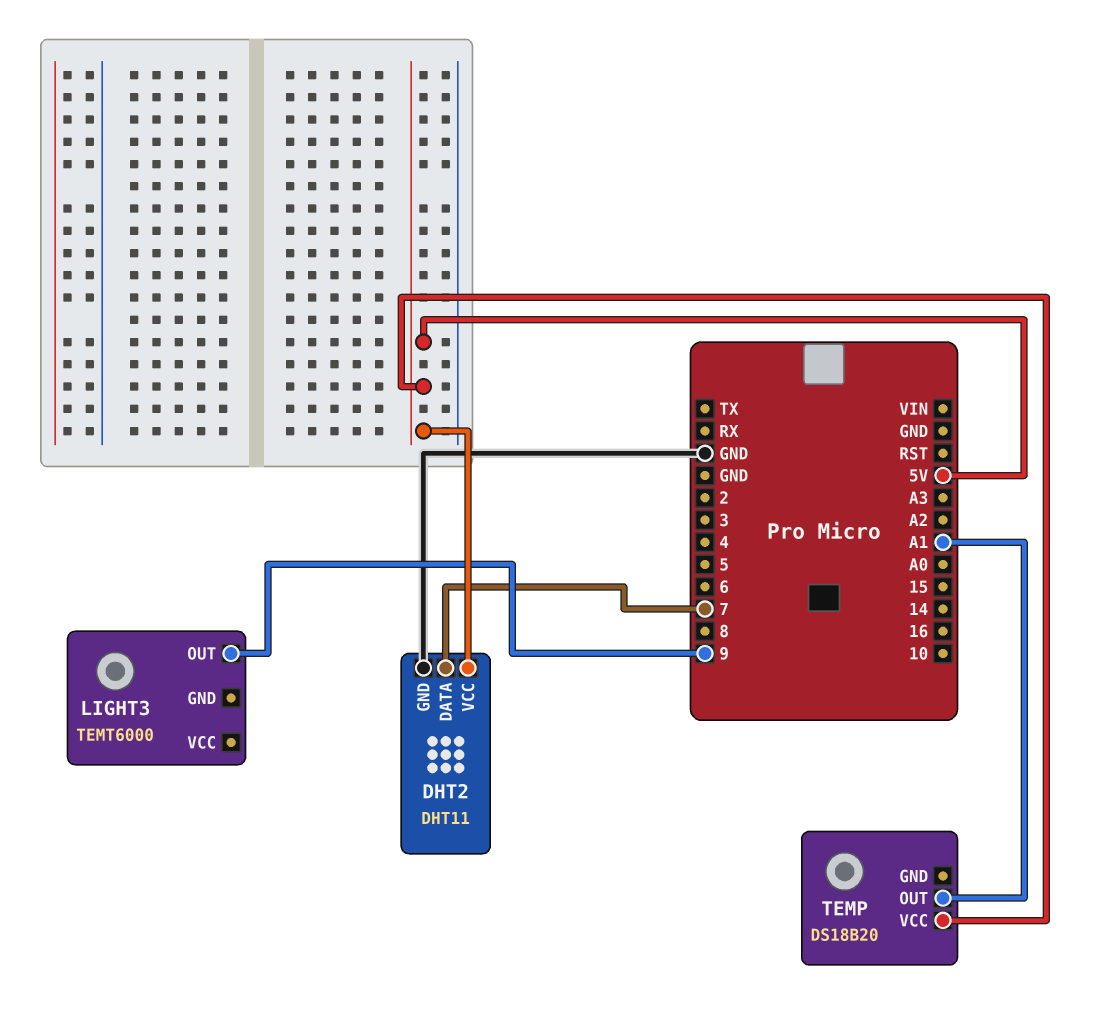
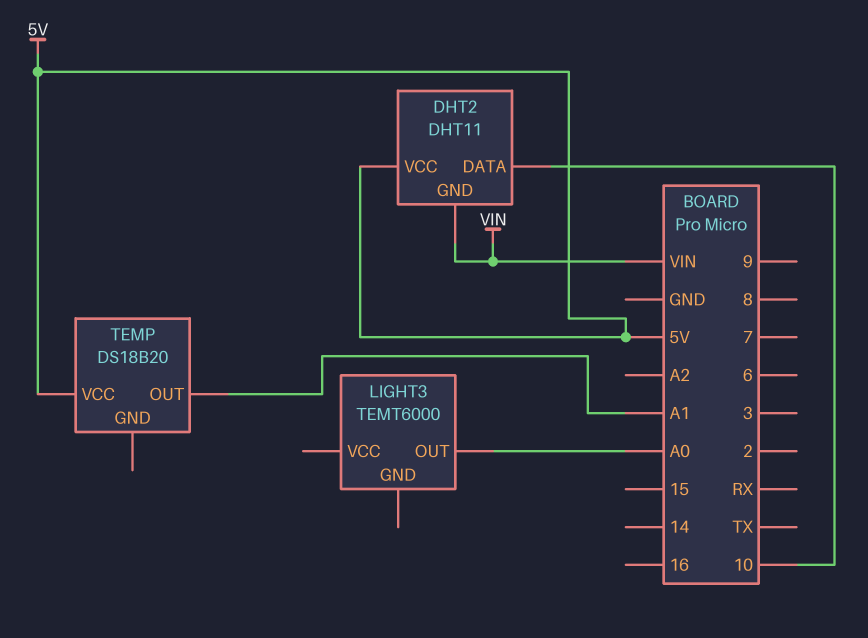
DHT2 pin DATA: 7 -> 10
DHT2 pin GND: GND -> VIN
LIGHT3 pin OUT: 9 -> A0

